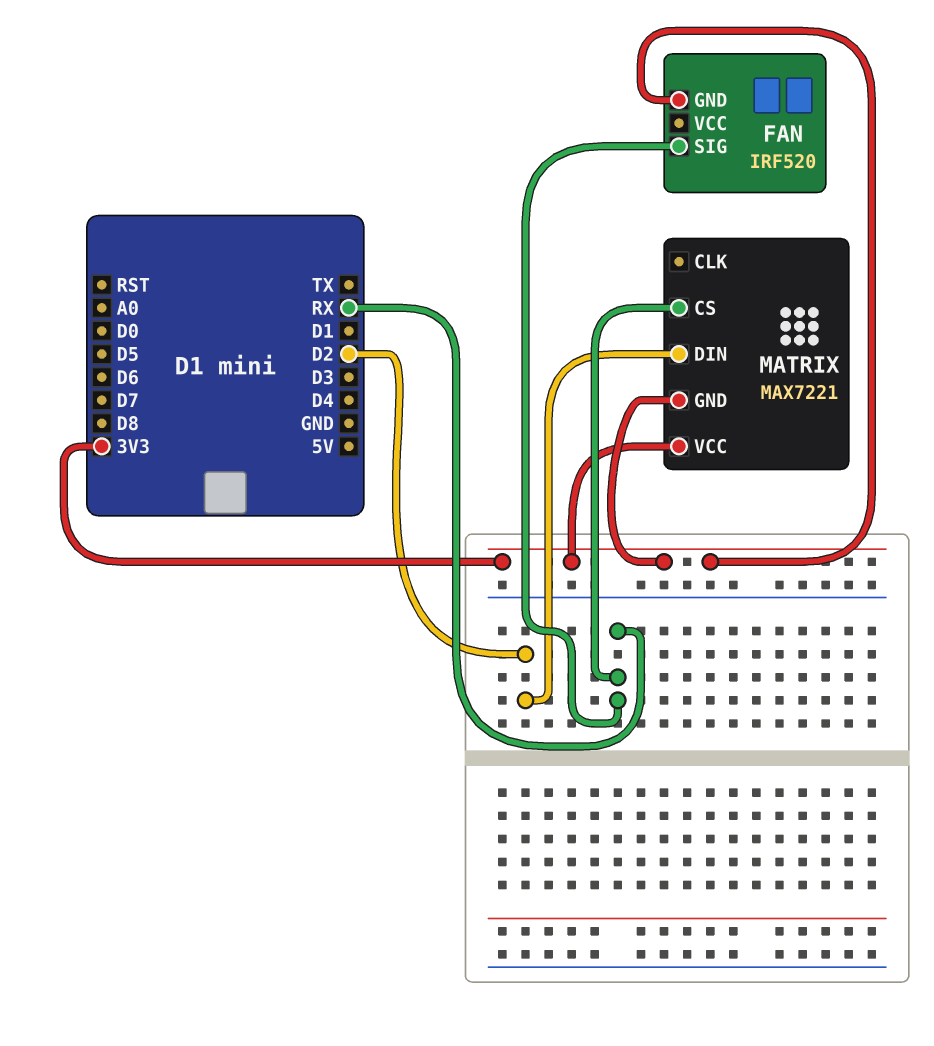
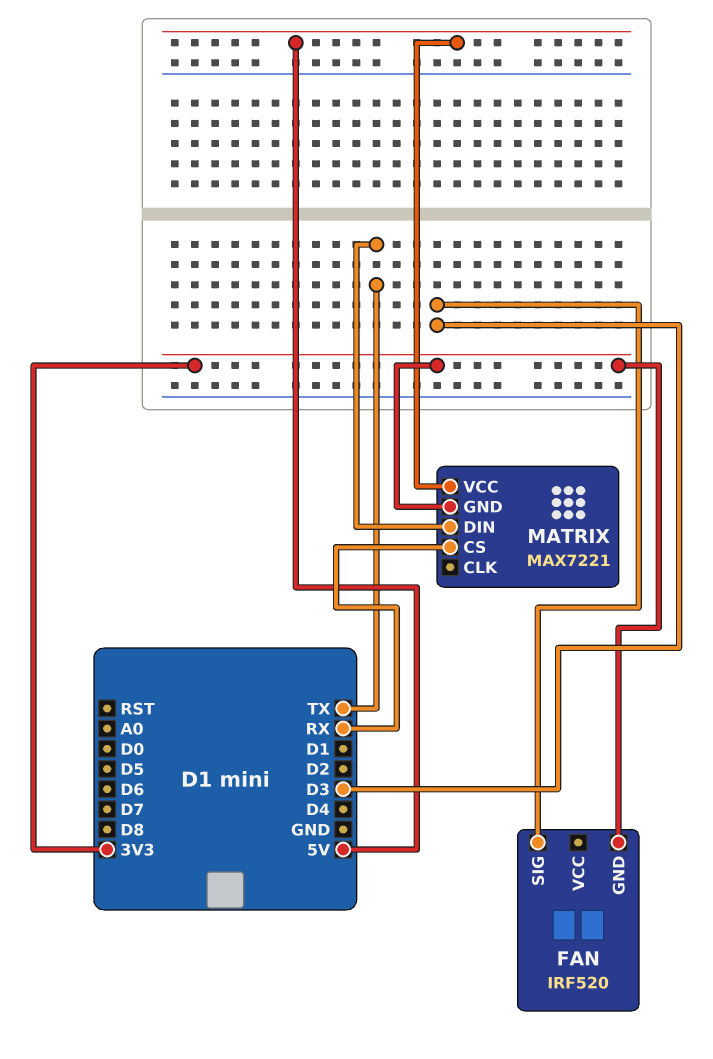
FAN pin SIG: RX -> D3
MATRIX pin DIN: D2 -> TX
MATRIX pin VCC: 3V3 -> 5V

